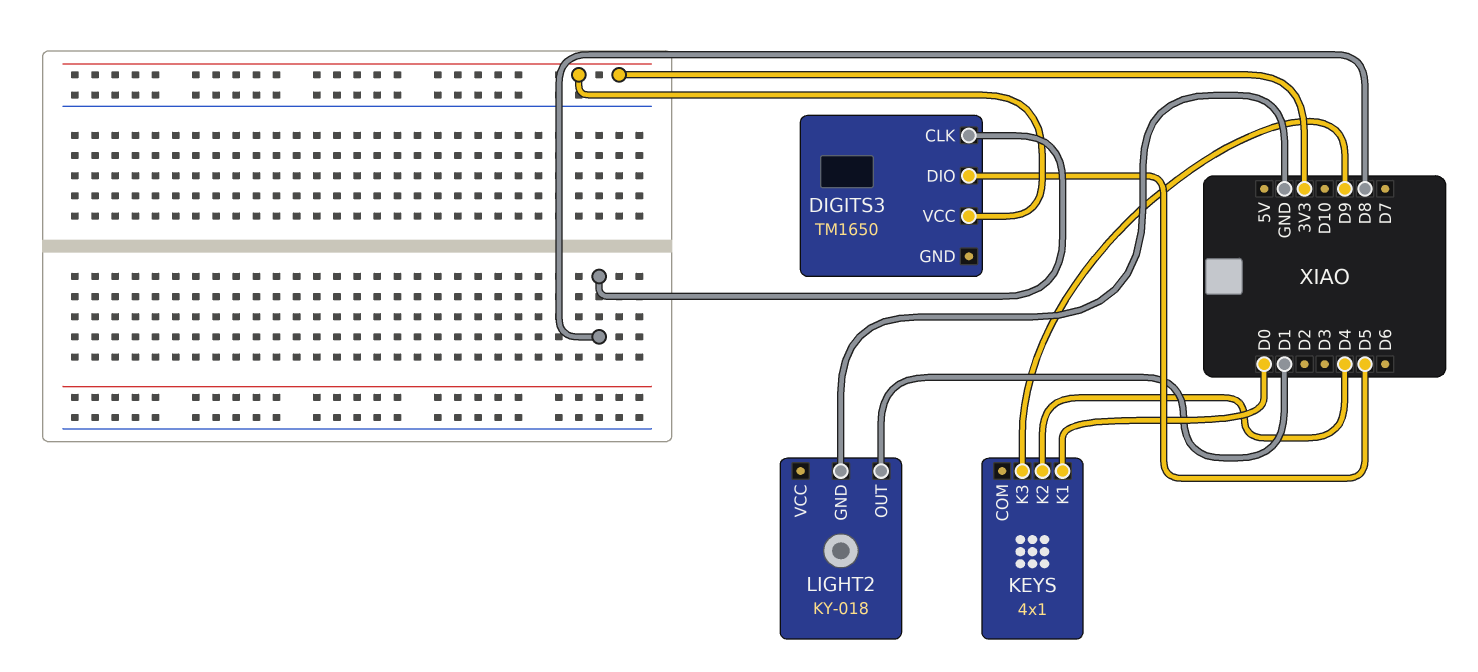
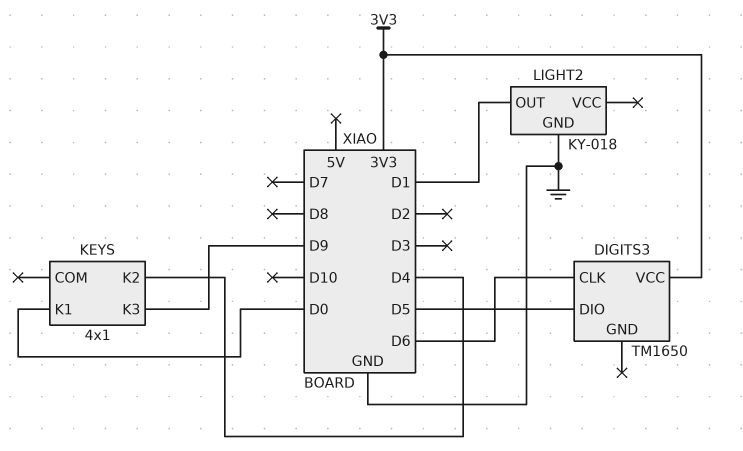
DIGITS3 pin CLK: D8 -> D6

